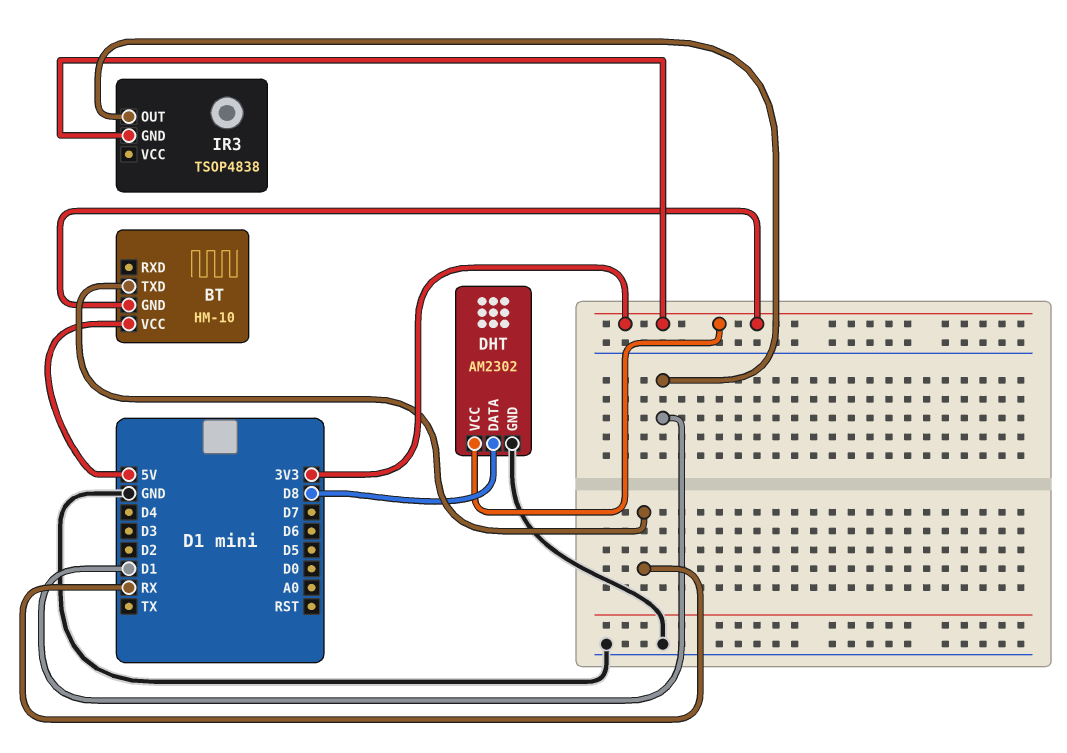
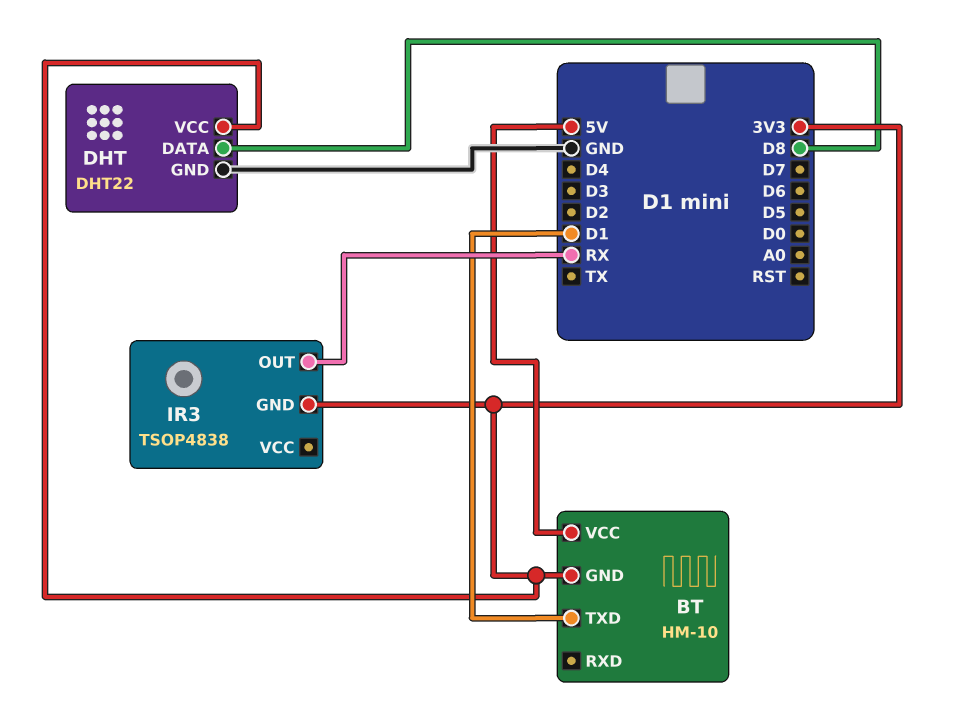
BT pin TXD: RX -> D1
DHT: AM2302 -> DHT22
IR3 pin OUT: D1 -> RX

